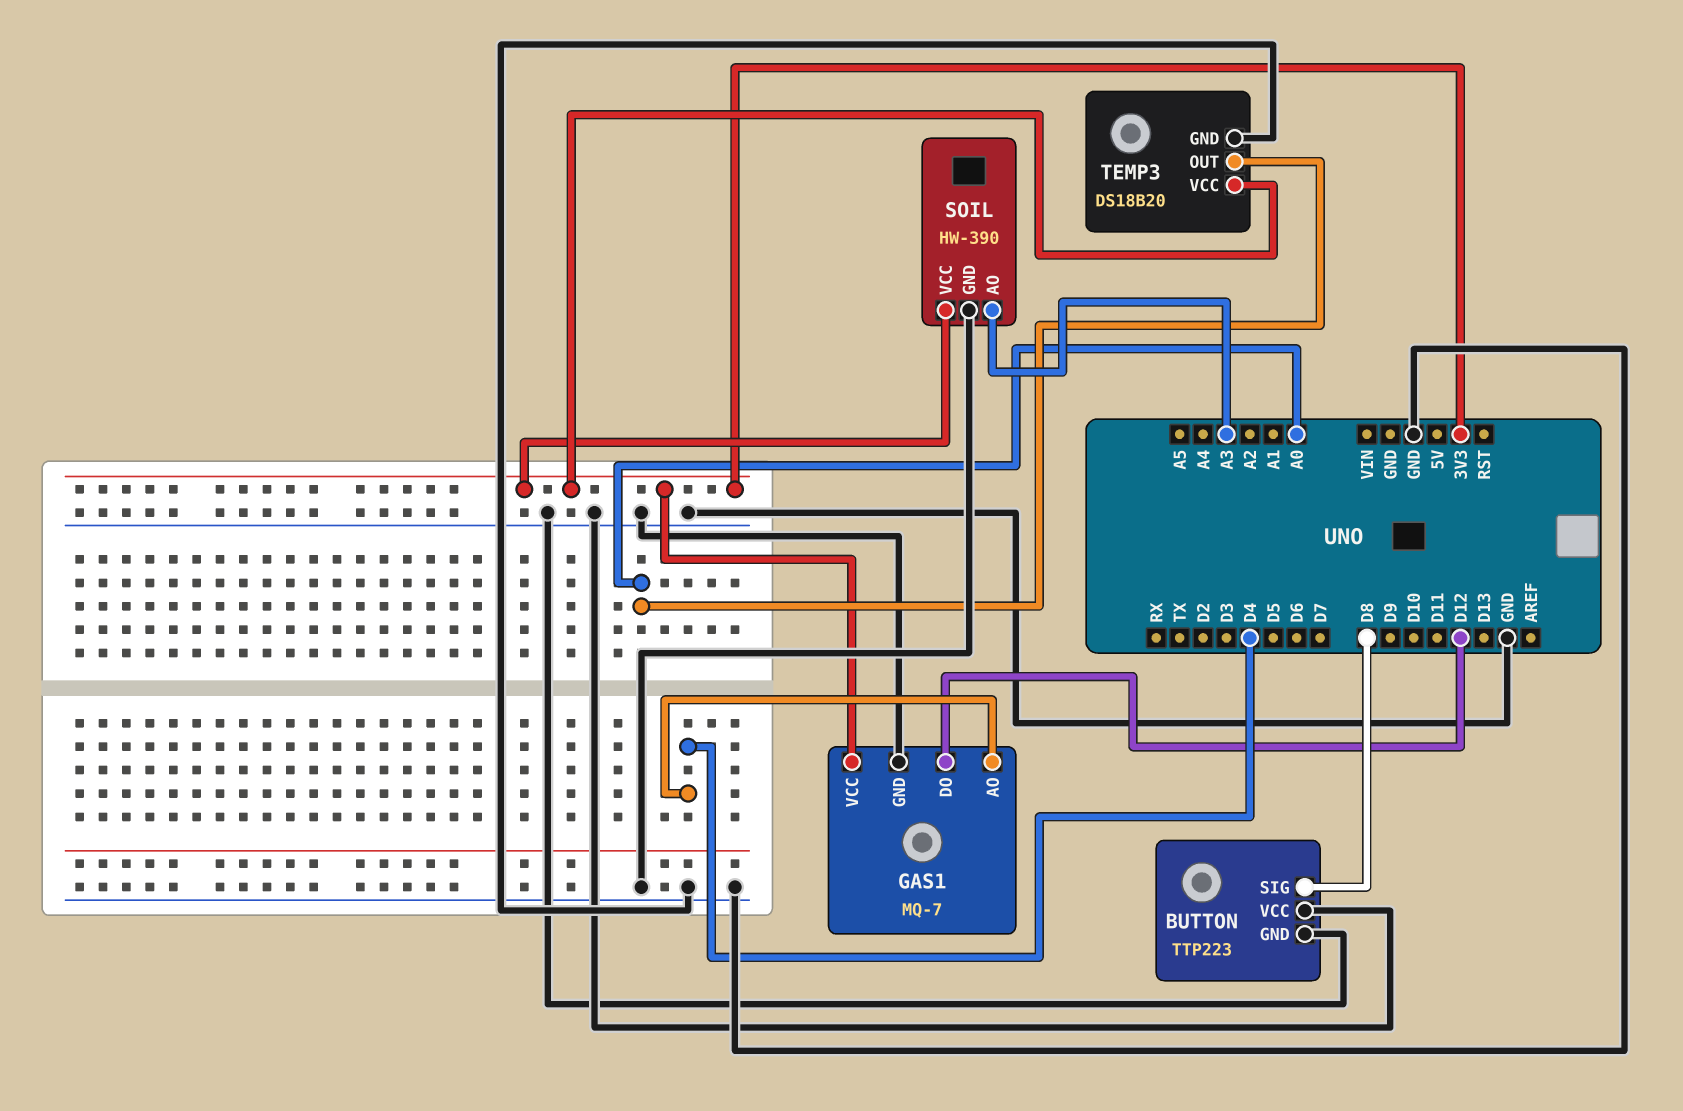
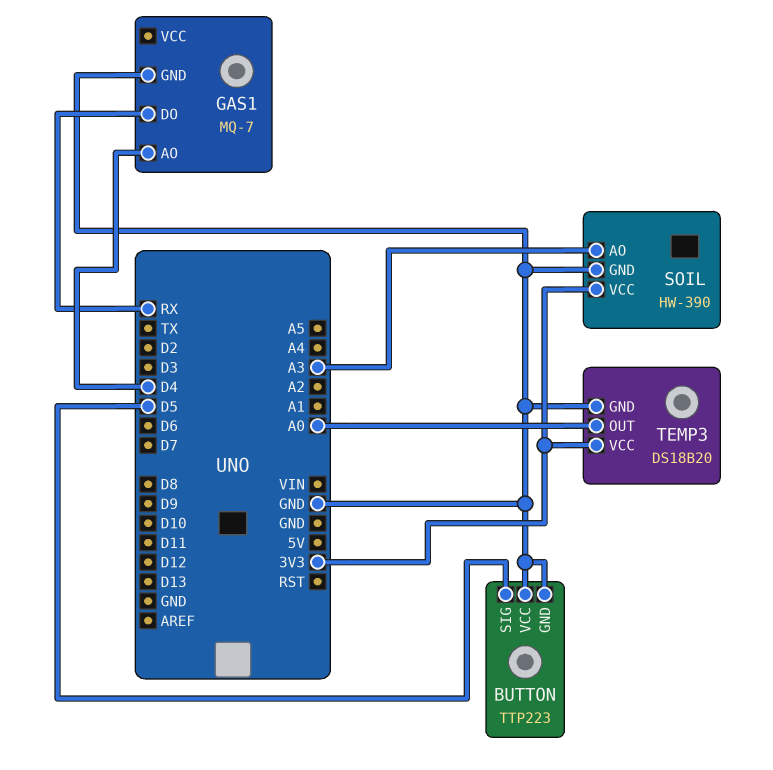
BUTTON pin SIG: D8 -> D5
GAS1 pin DO: D12 -> RX
GAS1 pin VCC: 3V3 -> none

